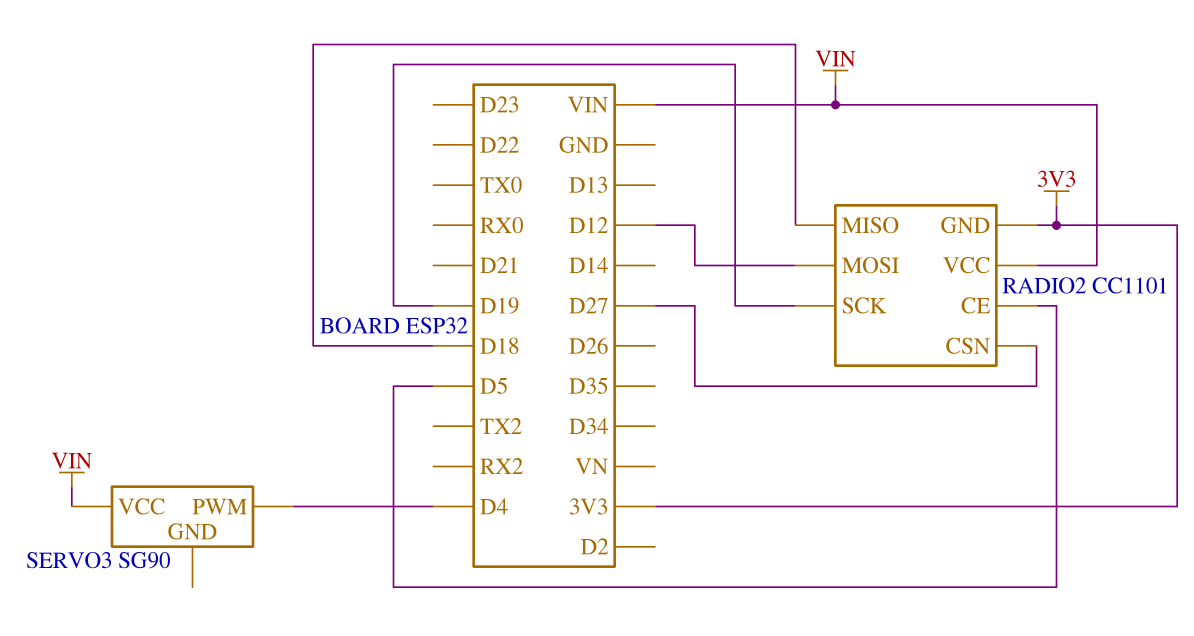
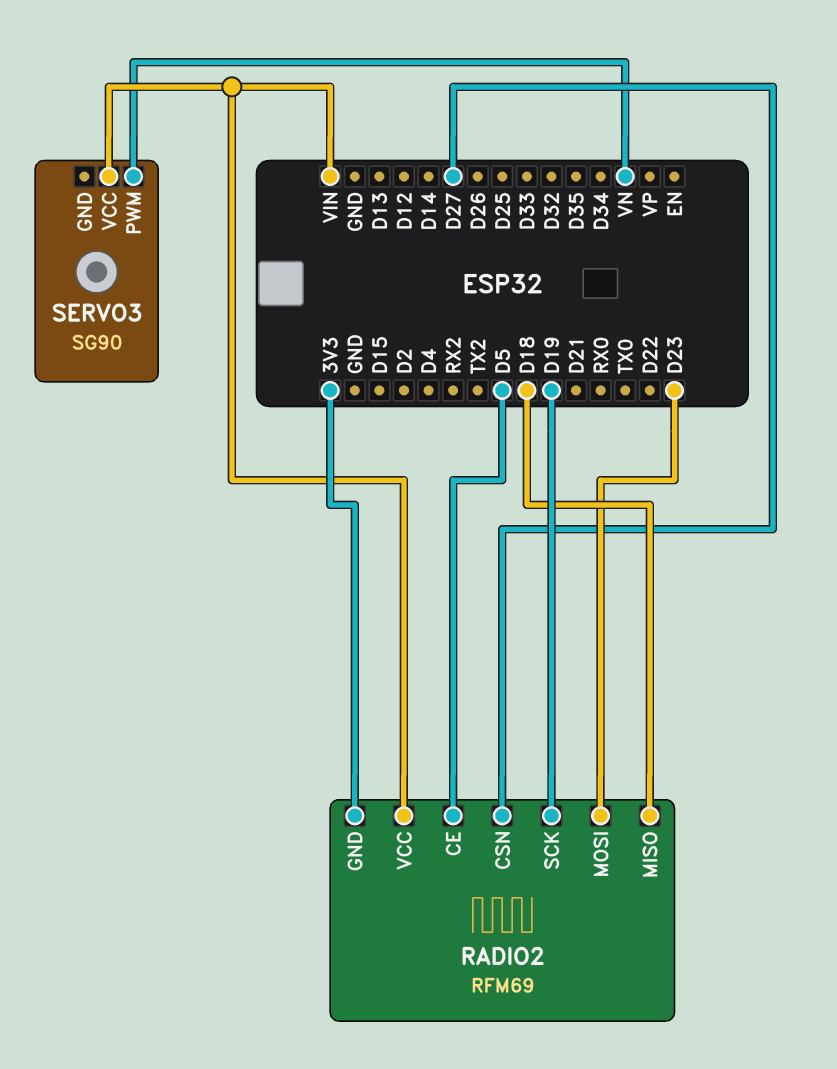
RADIO2: CC1101 -> RFM69
RADIO2 pin MOSI: D12 -> D23
SERVO3 pin PWM: D4 -> VN

